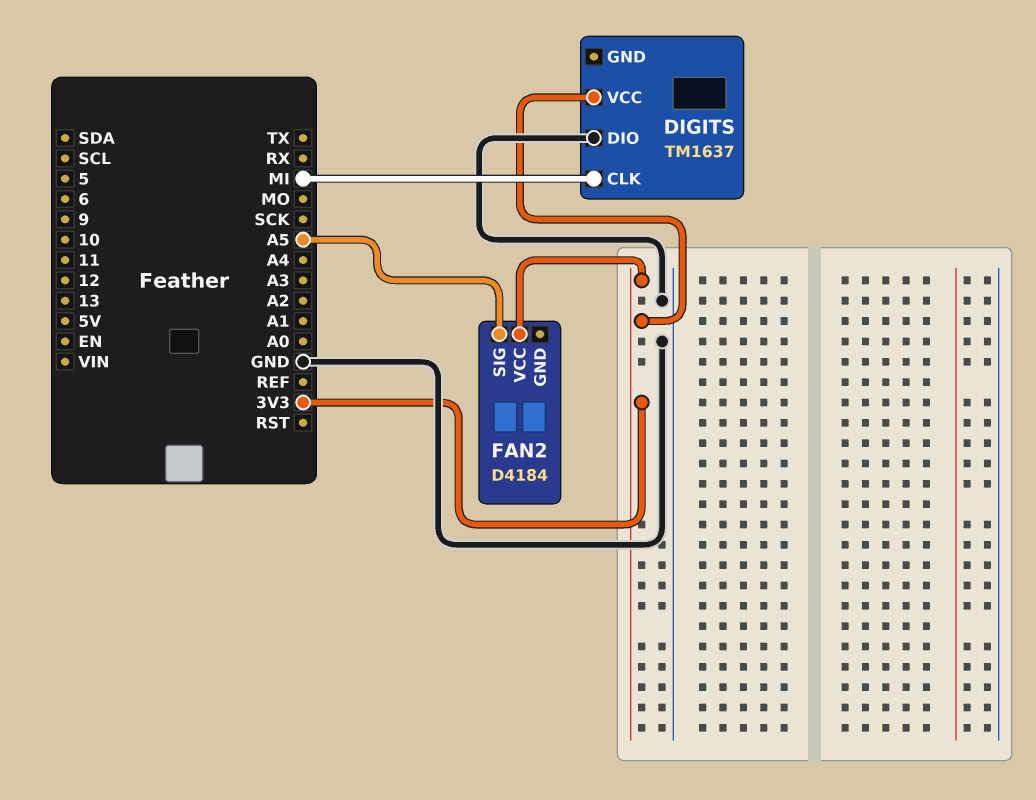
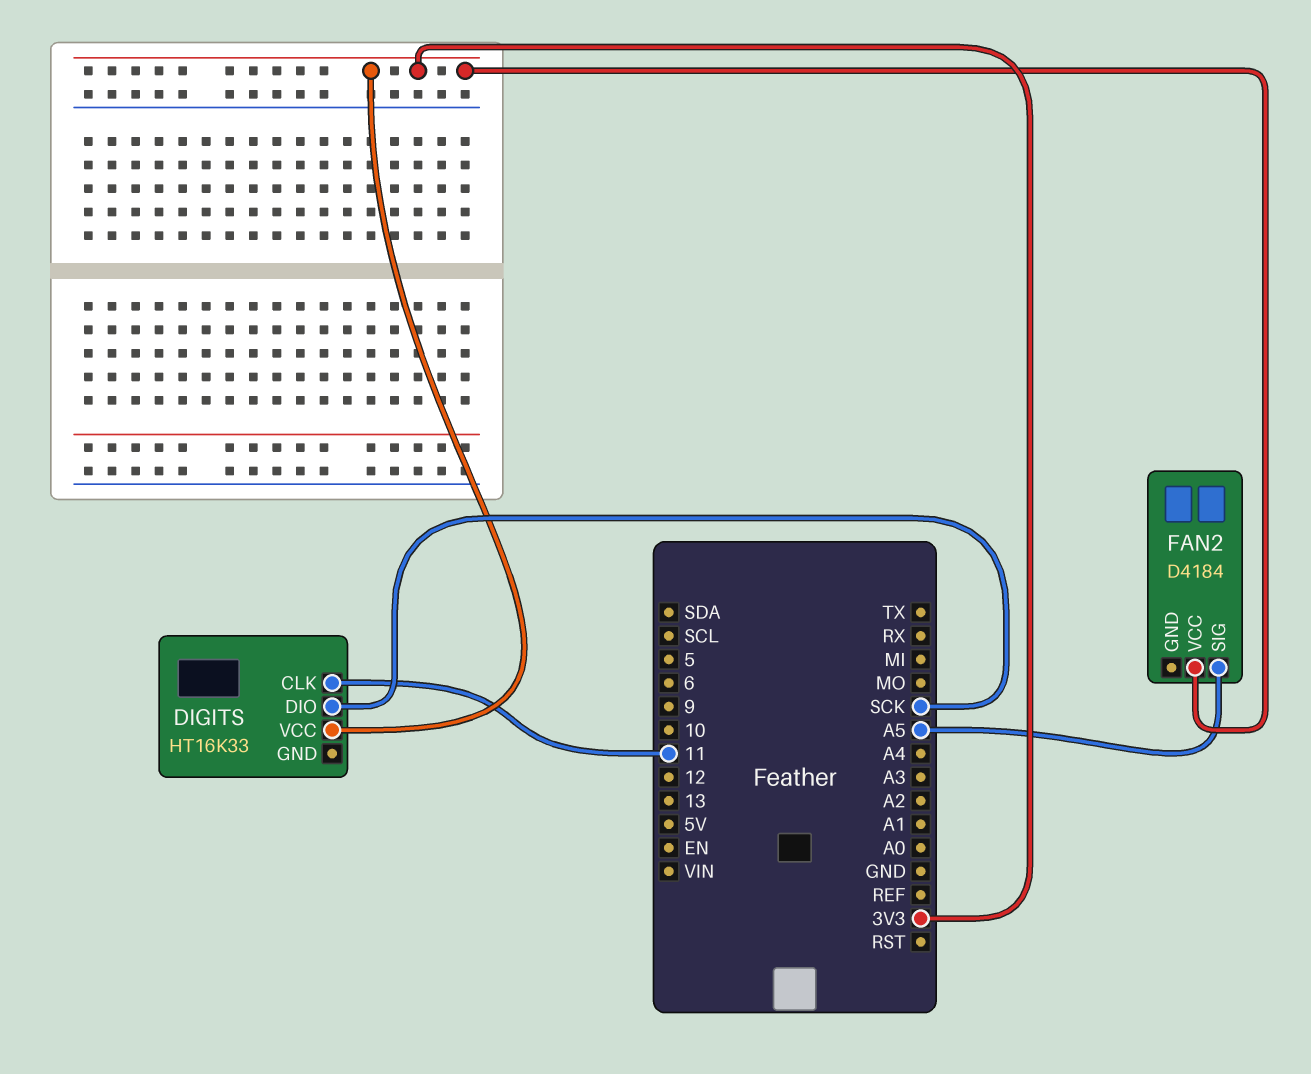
DIGITS: TM1637 -> HT16K33
DIGITS pin CLK: MI -> 11
DIGITS pin DIO: GND -> SCK

